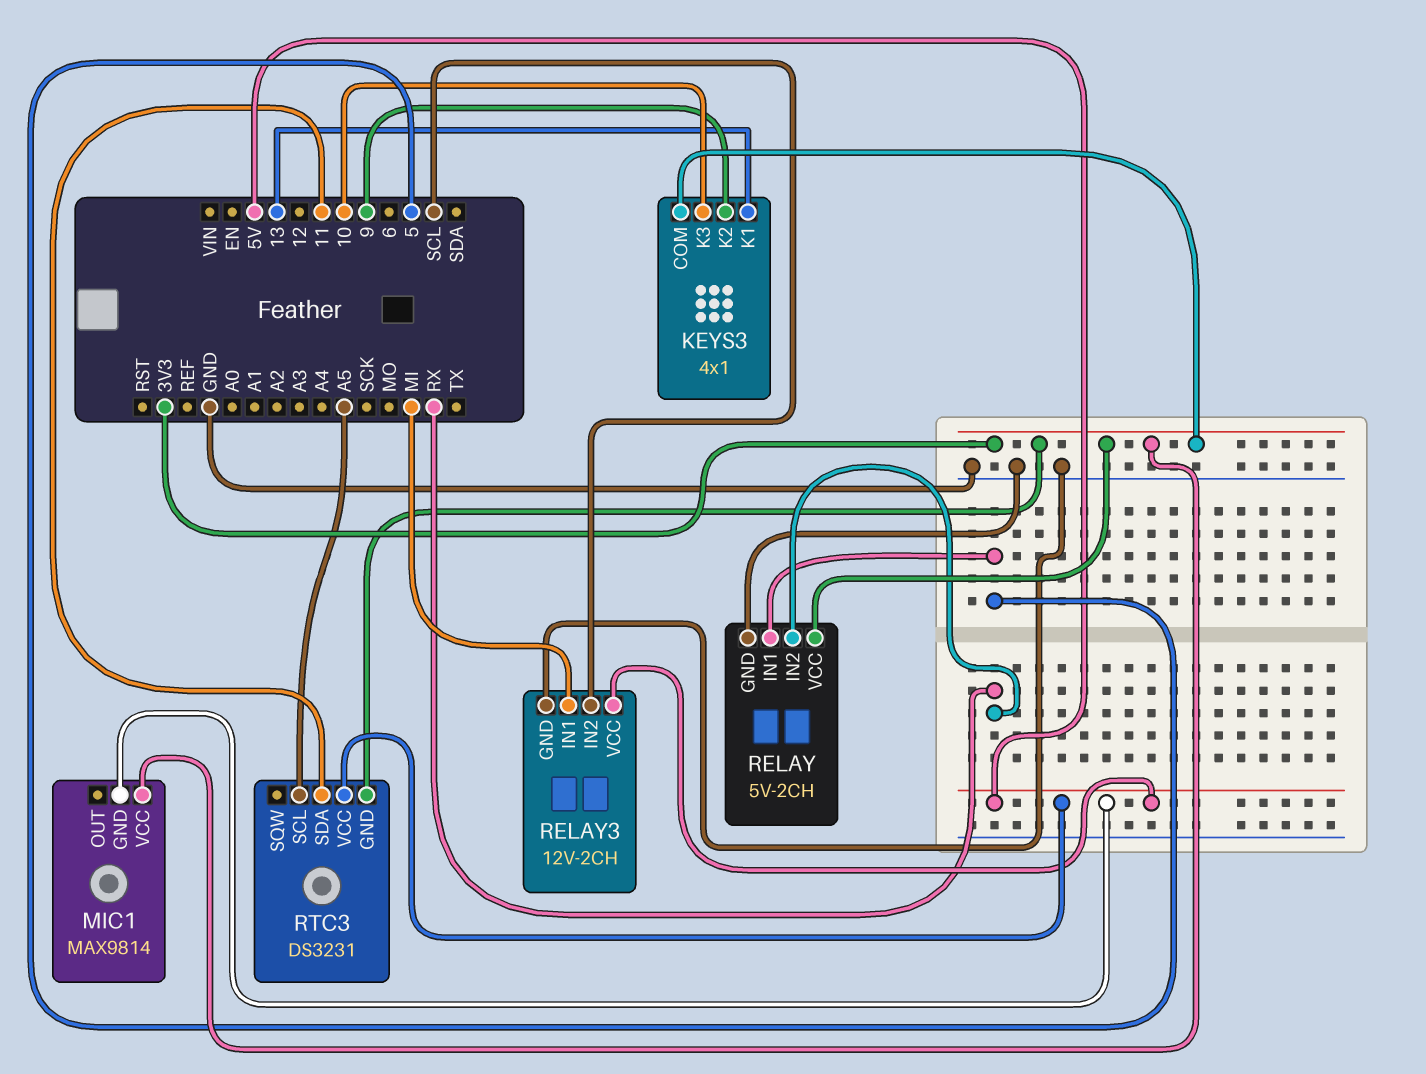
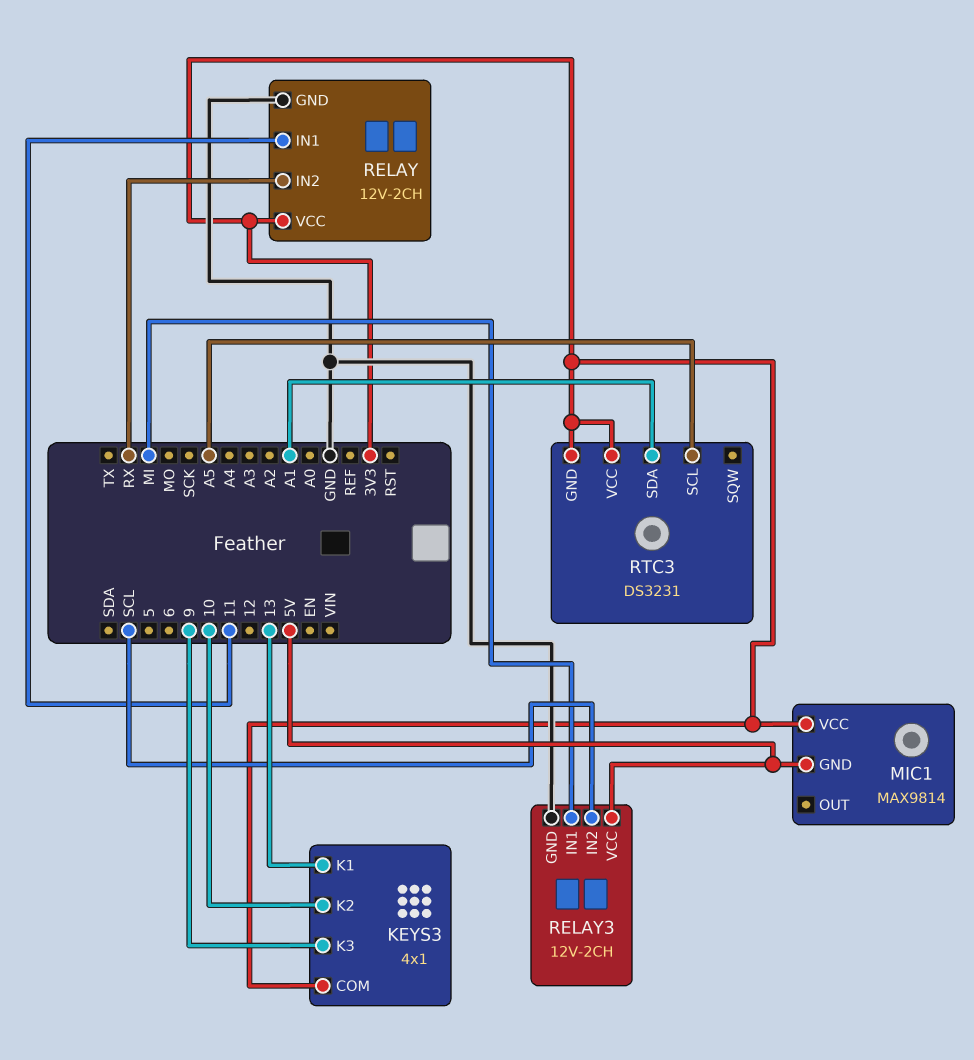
KEYS3 pin K2: 9 -> 10
KEYS3 pin K3: 10 -> 9
RELAY: 5V-2CH -> 12V-2CH
RELAY pin IN1: 5 -> 11
RTC3 pin SDA: 11 -> A1
RTC3 pin VCC: 5V -> 3V3

